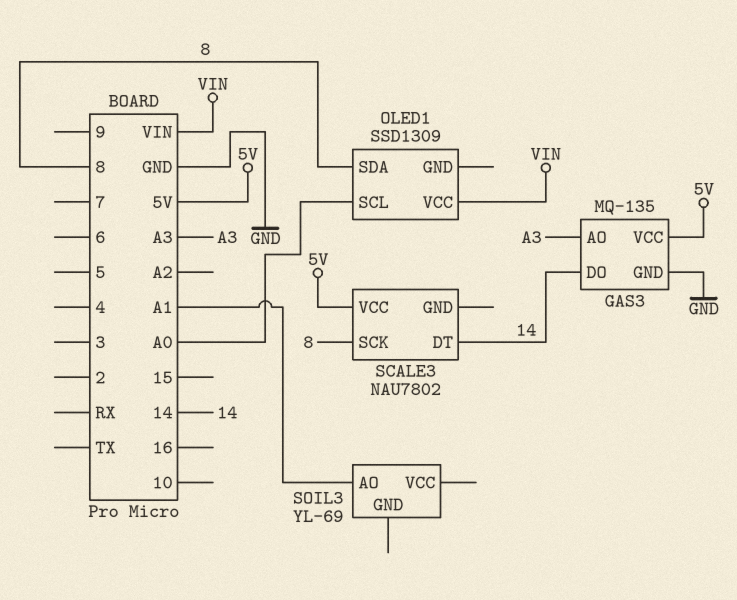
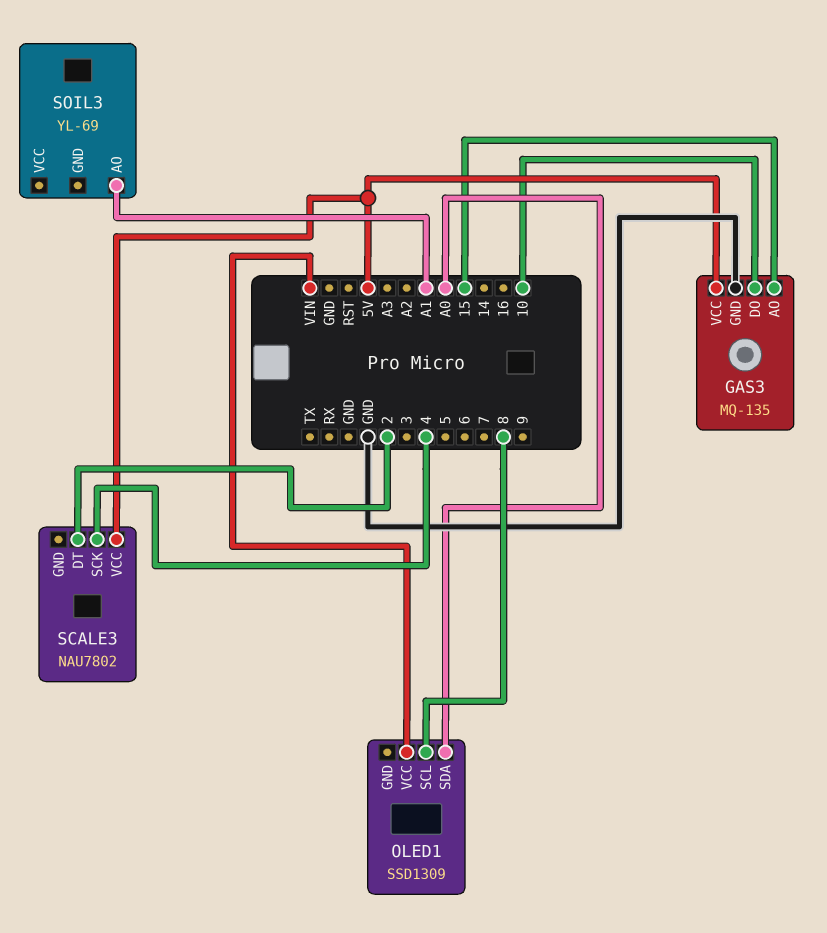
GAS3 pin AO: A3 -> 15
GAS3 pin DO: 14 -> 10
OLED1 pin SCL: A0 -> 8
OLED1 pin SDA: 8 -> A0
SCALE3 pin DT: 14 -> 2
SCALE3 pin SCK: 8 -> 4

